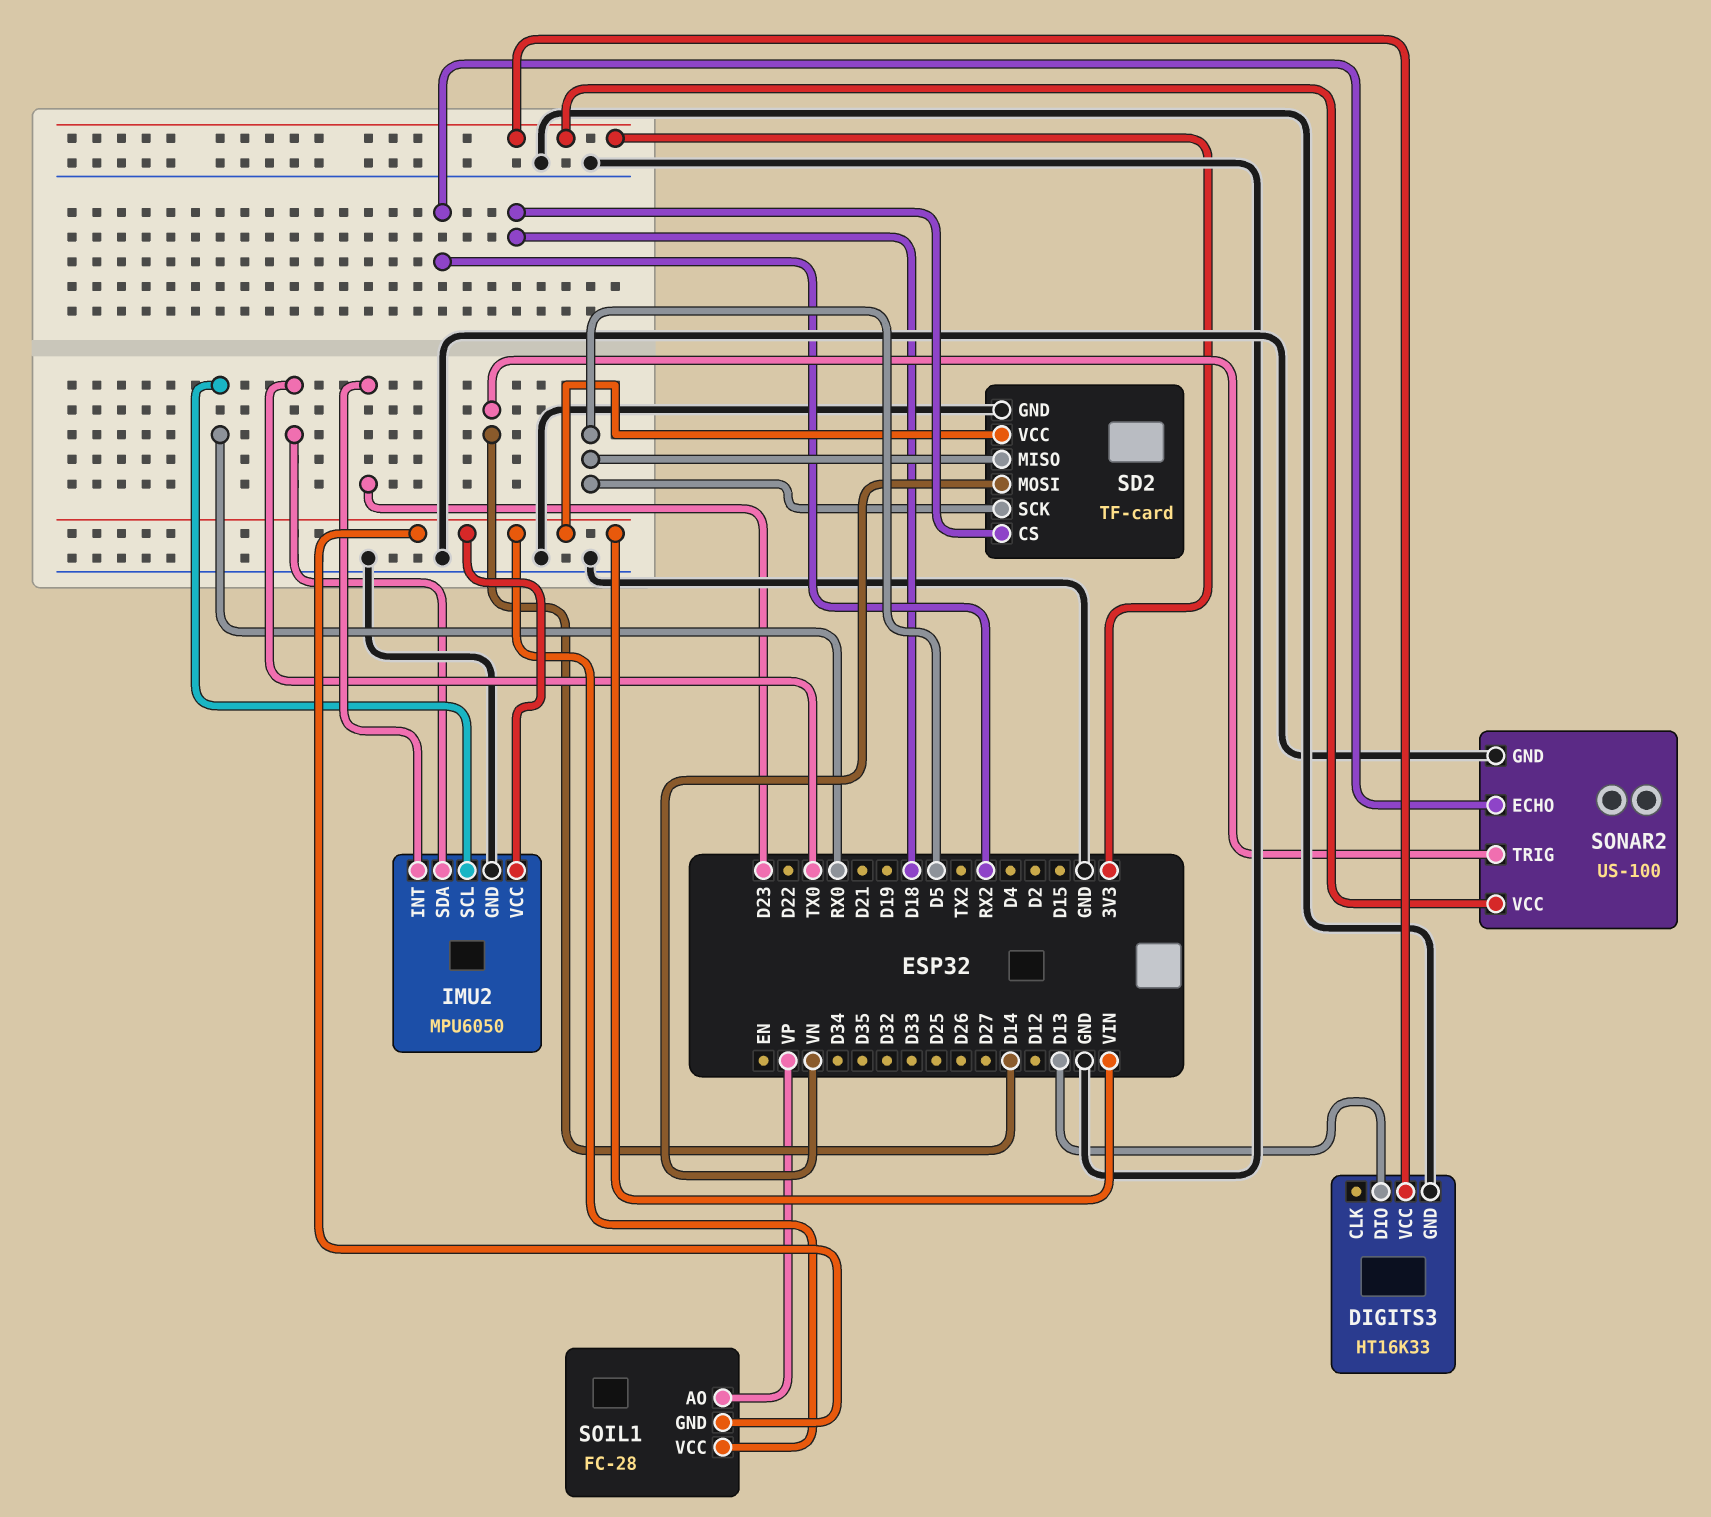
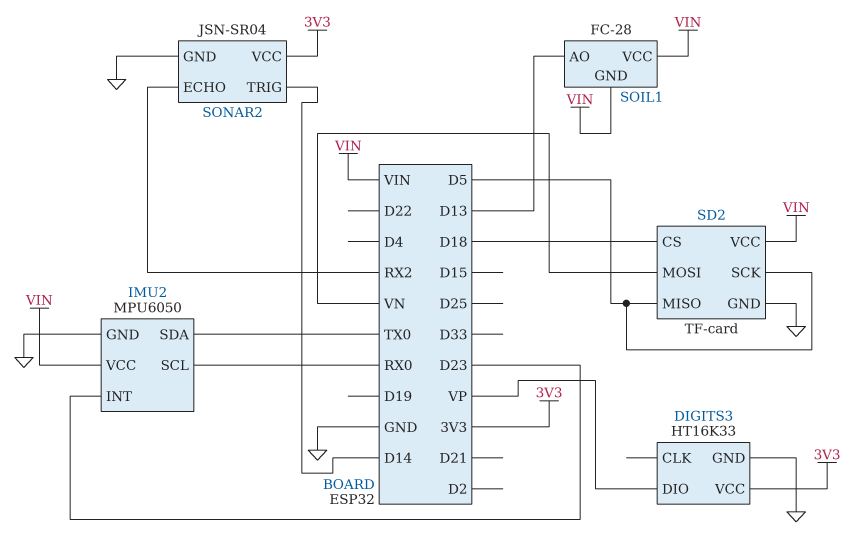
DIGITS3 pin DIO: D13 -> VP
SOIL1 pin AO: VP -> D13
SONAR2: US-100 -> JSN-SR04

